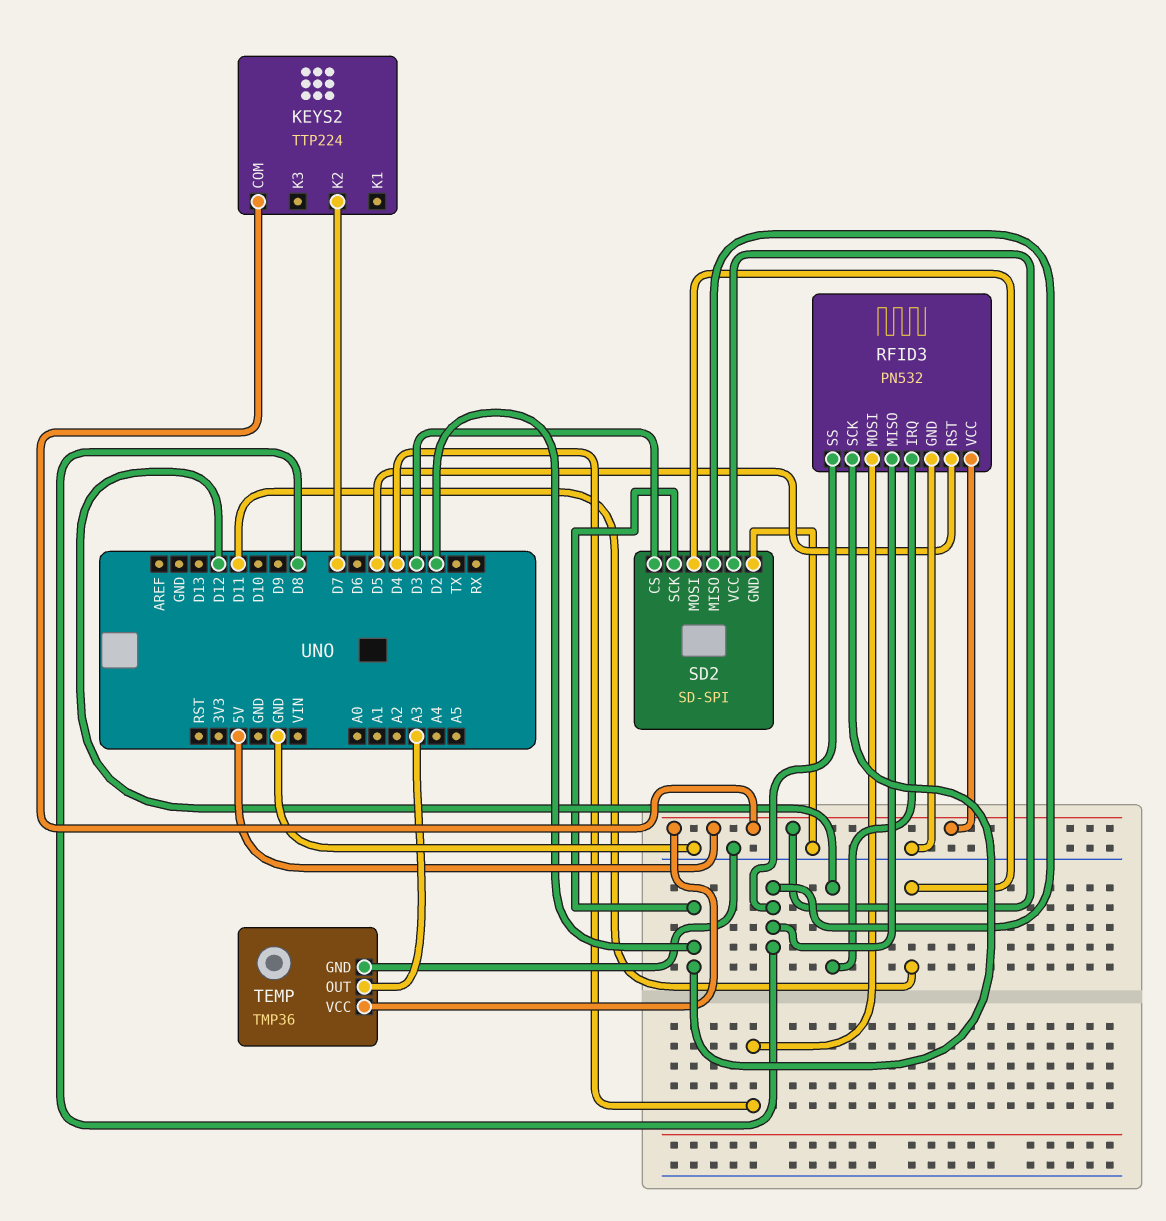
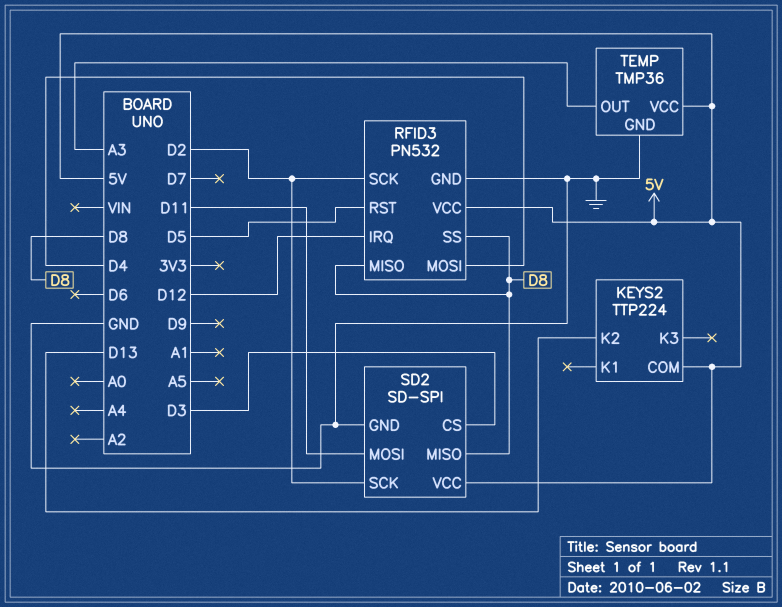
KEYS2 pin K2: D7 -> D13

